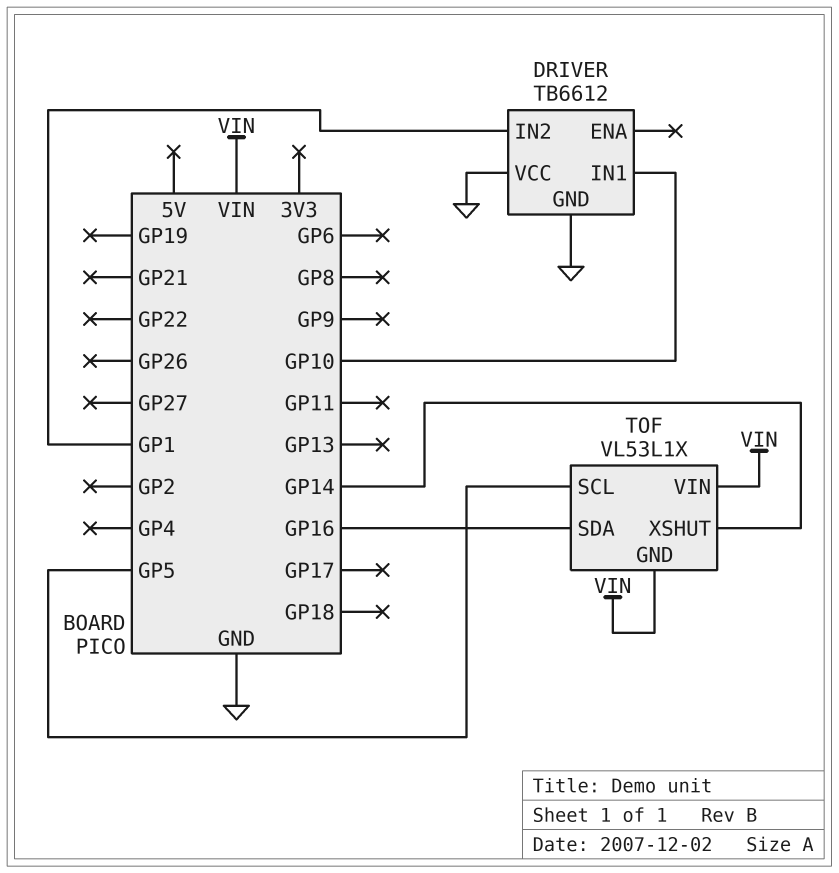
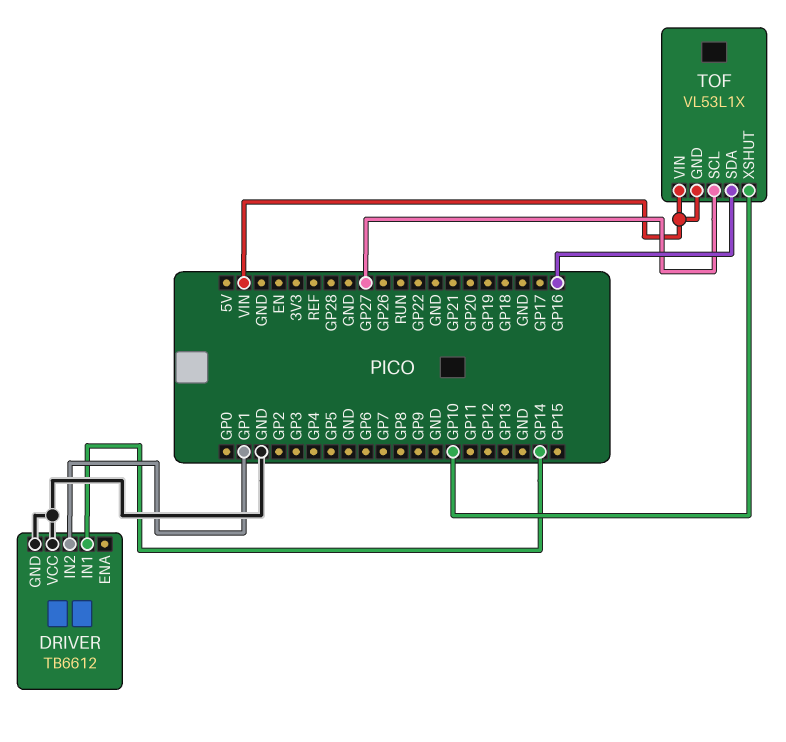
DRIVER pin IN1: GP10 -> GP14
TOF pin SCL: GP5 -> GP27
TOF pin XSHUT: GP14 -> GP10

